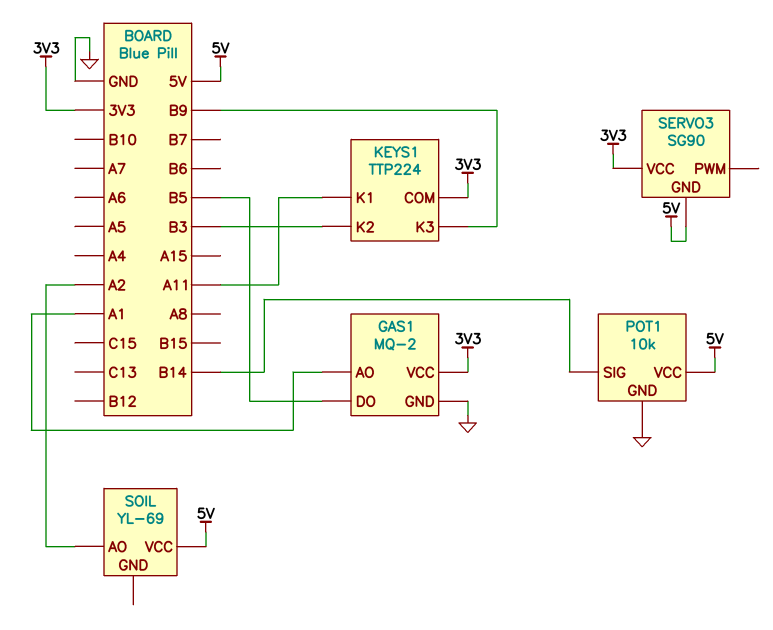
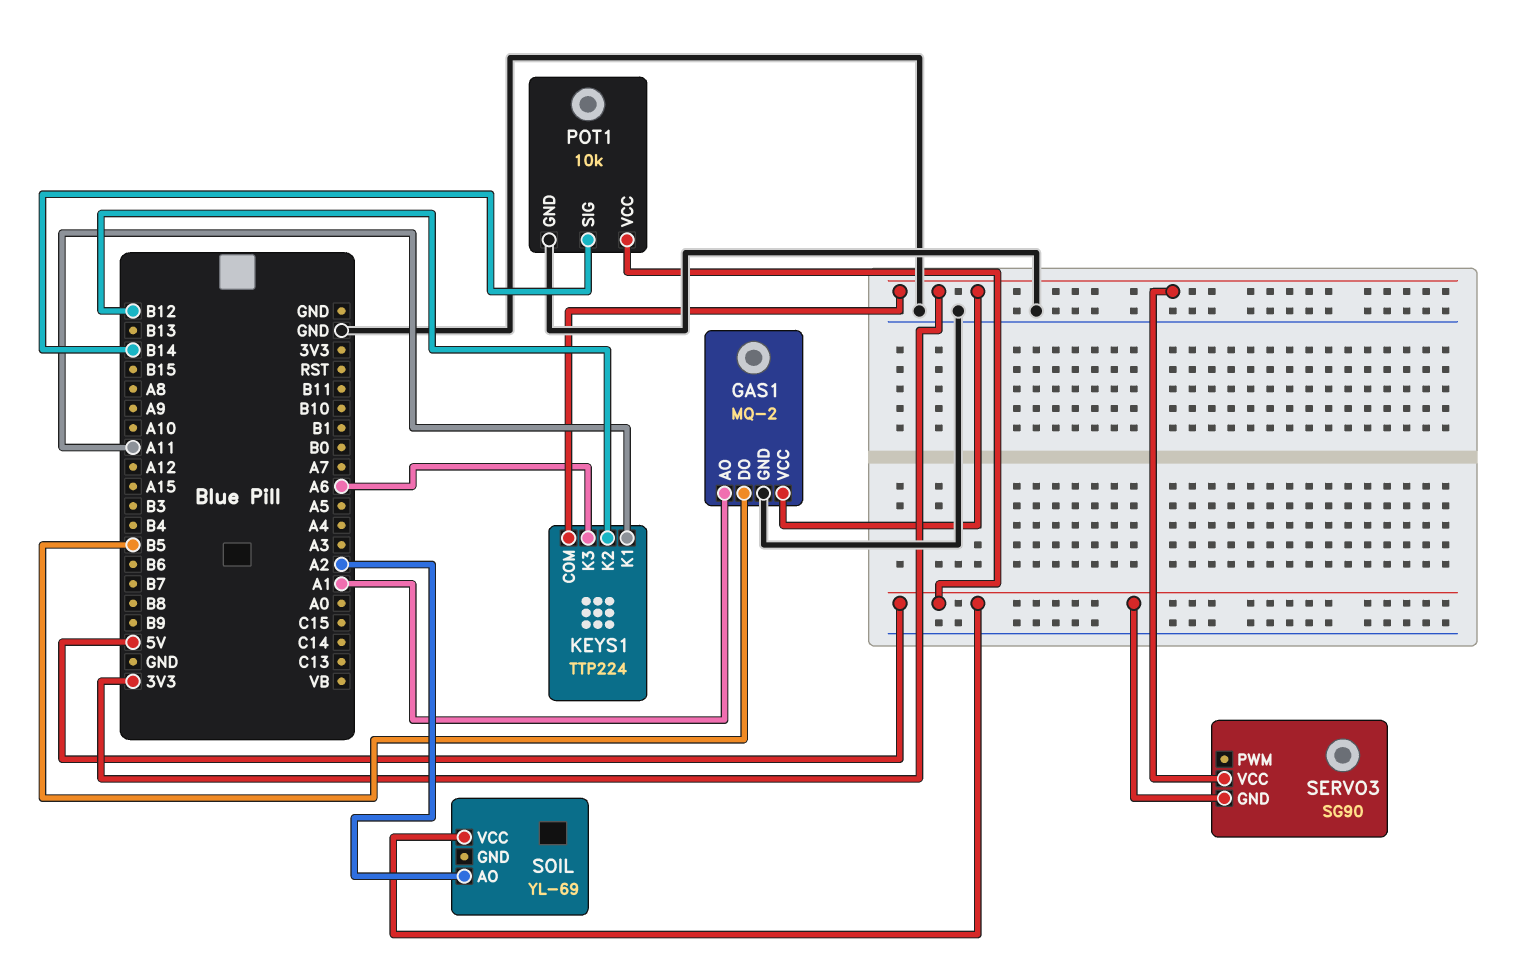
KEYS1 pin K2: B3 -> B12
KEYS1 pin K3: B9 -> A6

